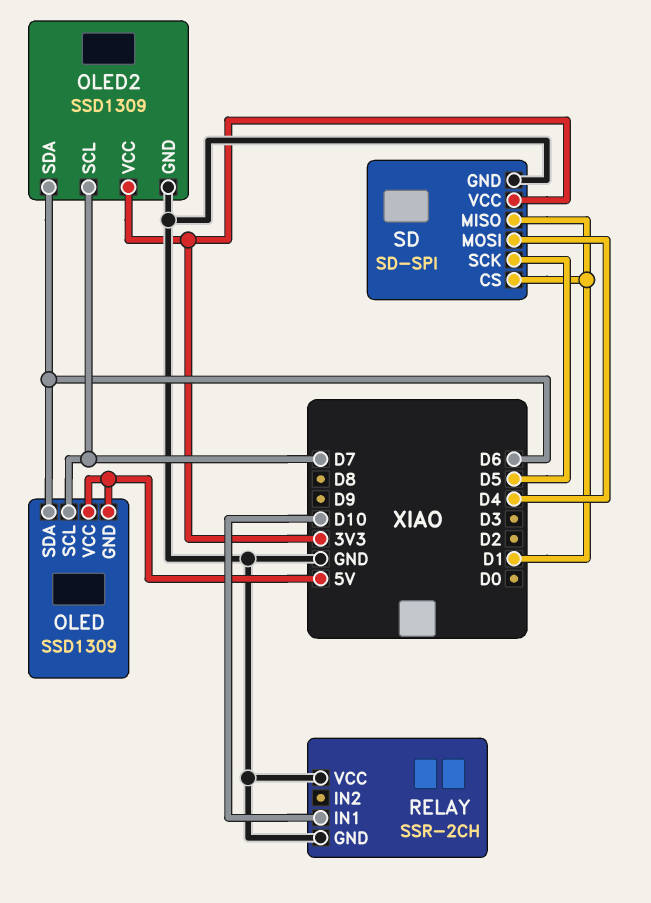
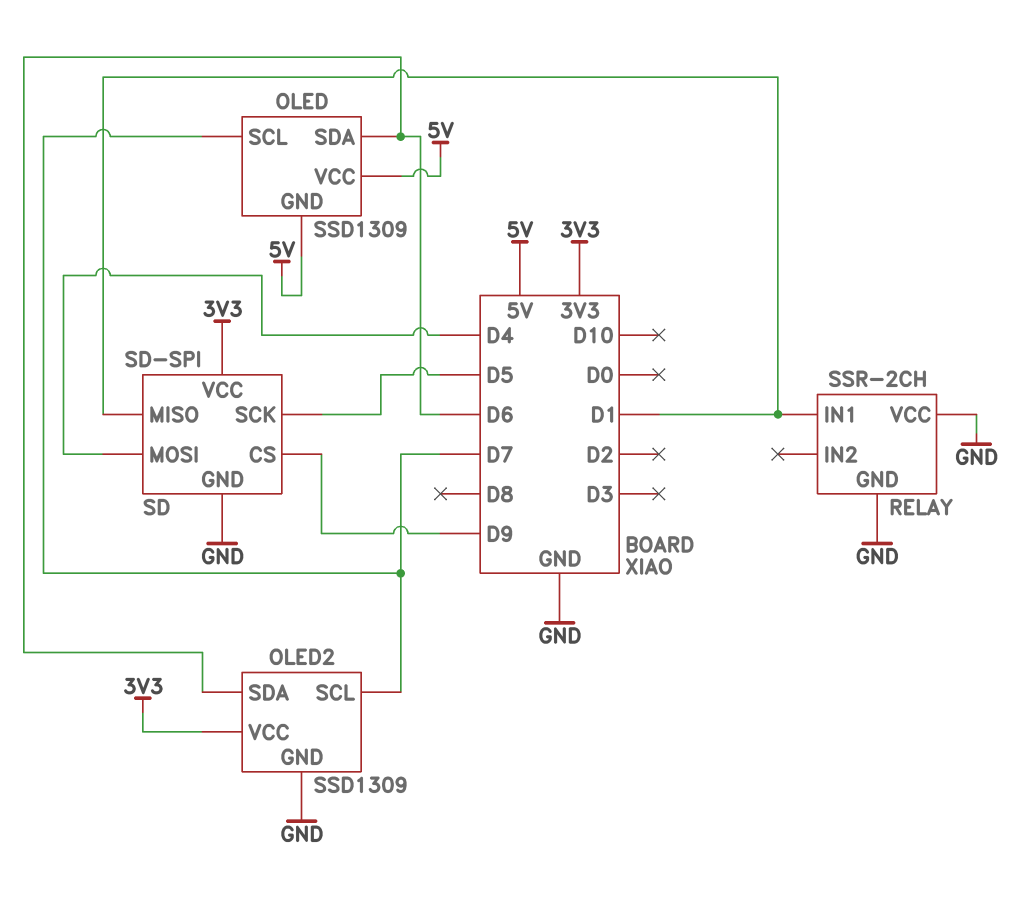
RELAY pin IN1: D10 -> D1
SD pin CS: D1 -> D9

